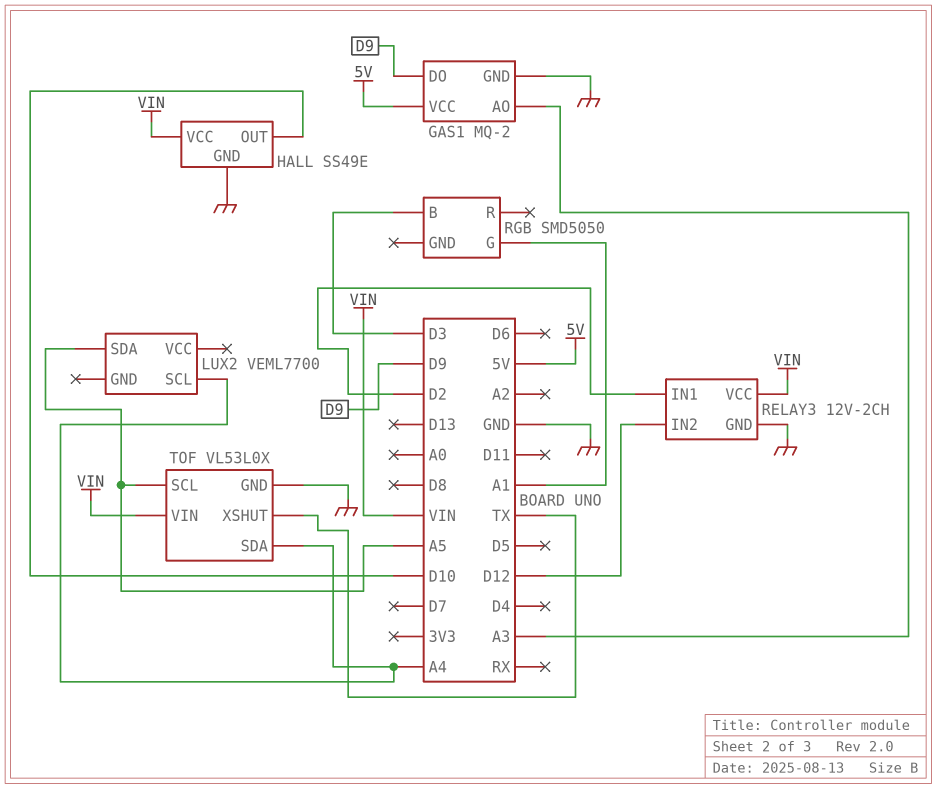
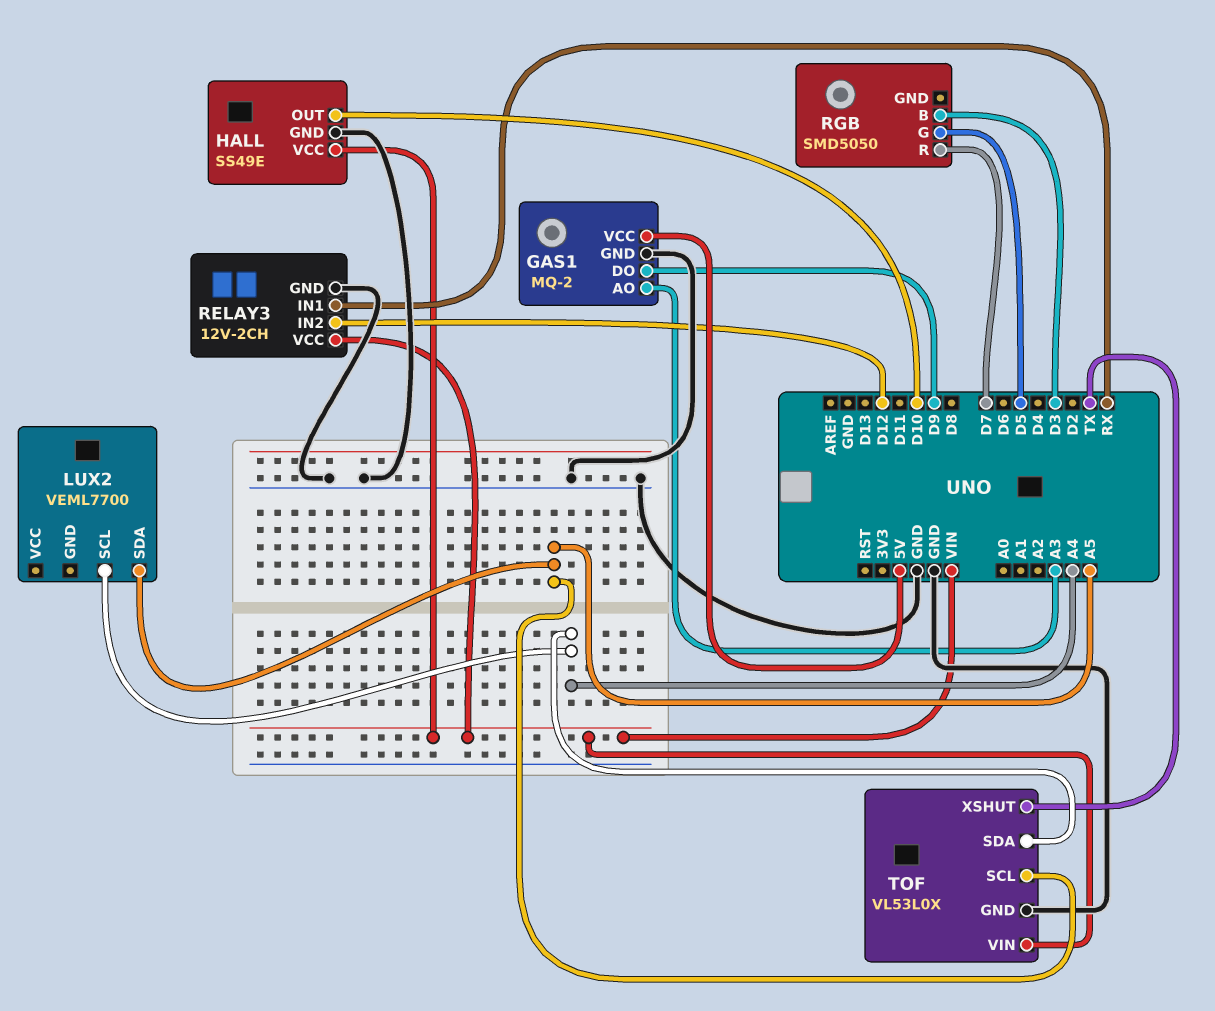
RELAY3 pin IN1: D2 -> RX
RGB pin G: A1 -> D5
RGB pin R: none -> D7

